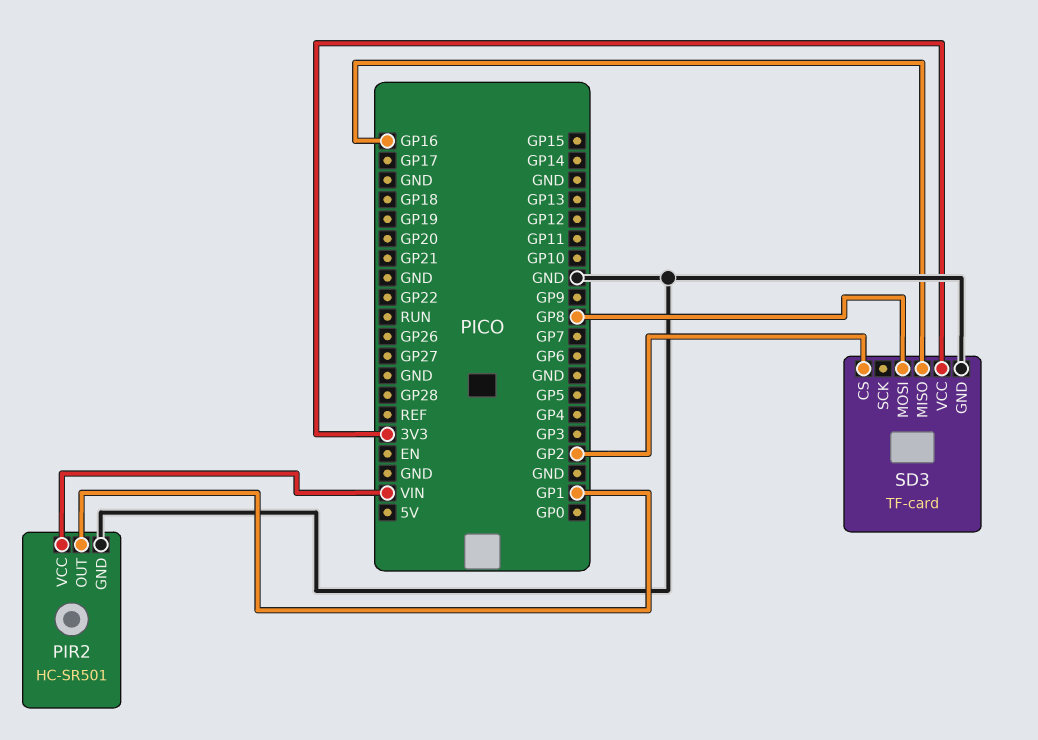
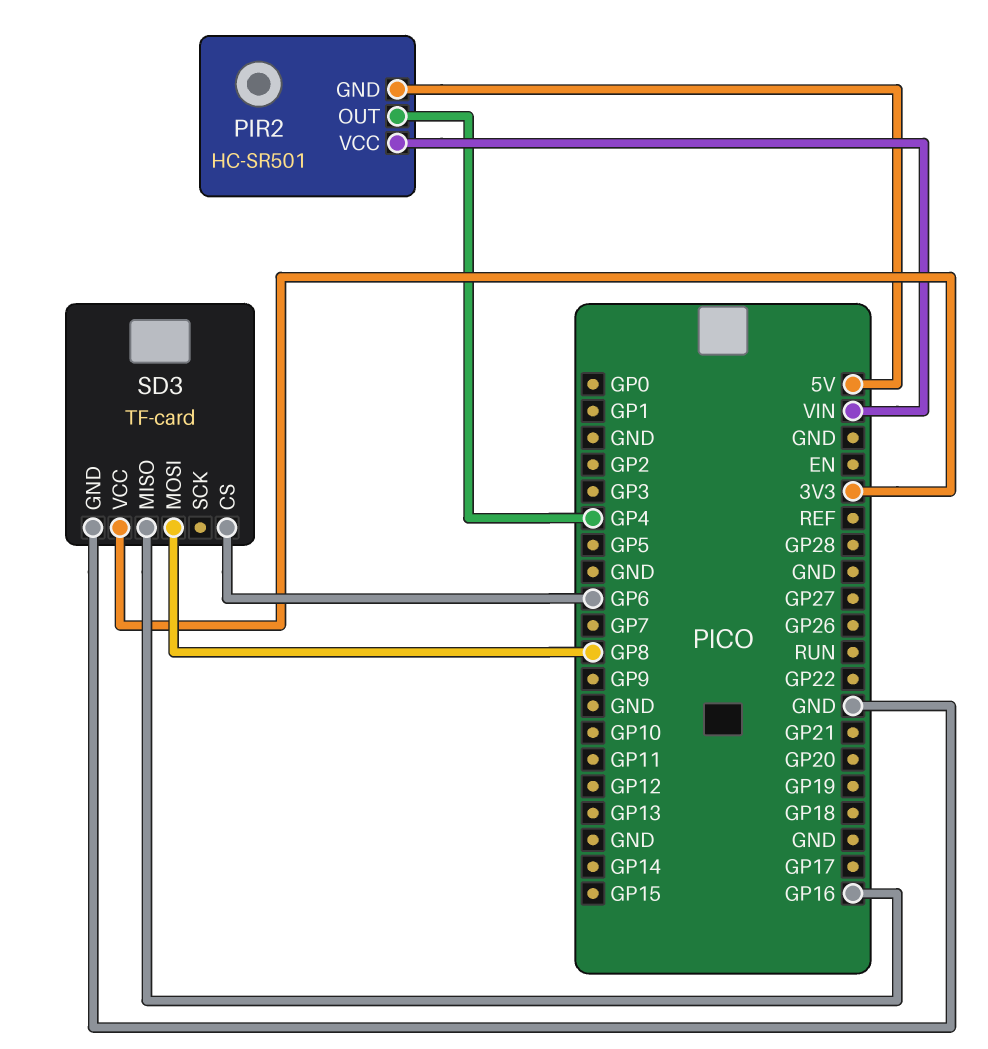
PIR2 pin GND: GND -> 5V
PIR2 pin OUT: GP1 -> GP4
SD3 pin CS: GP2 -> GP6

